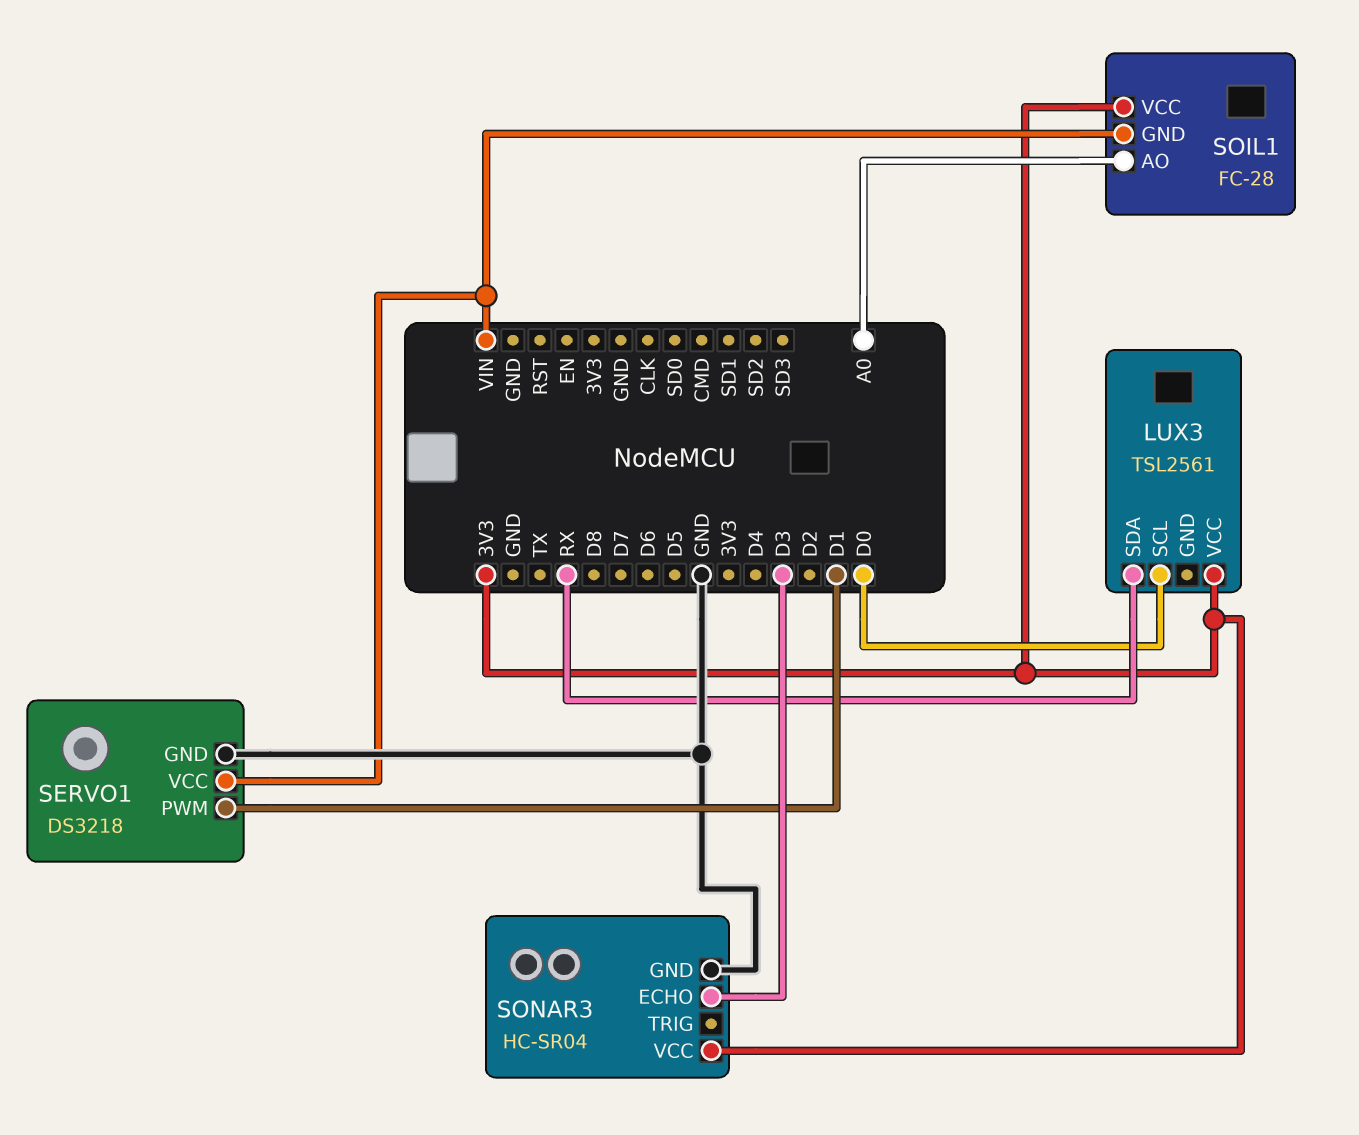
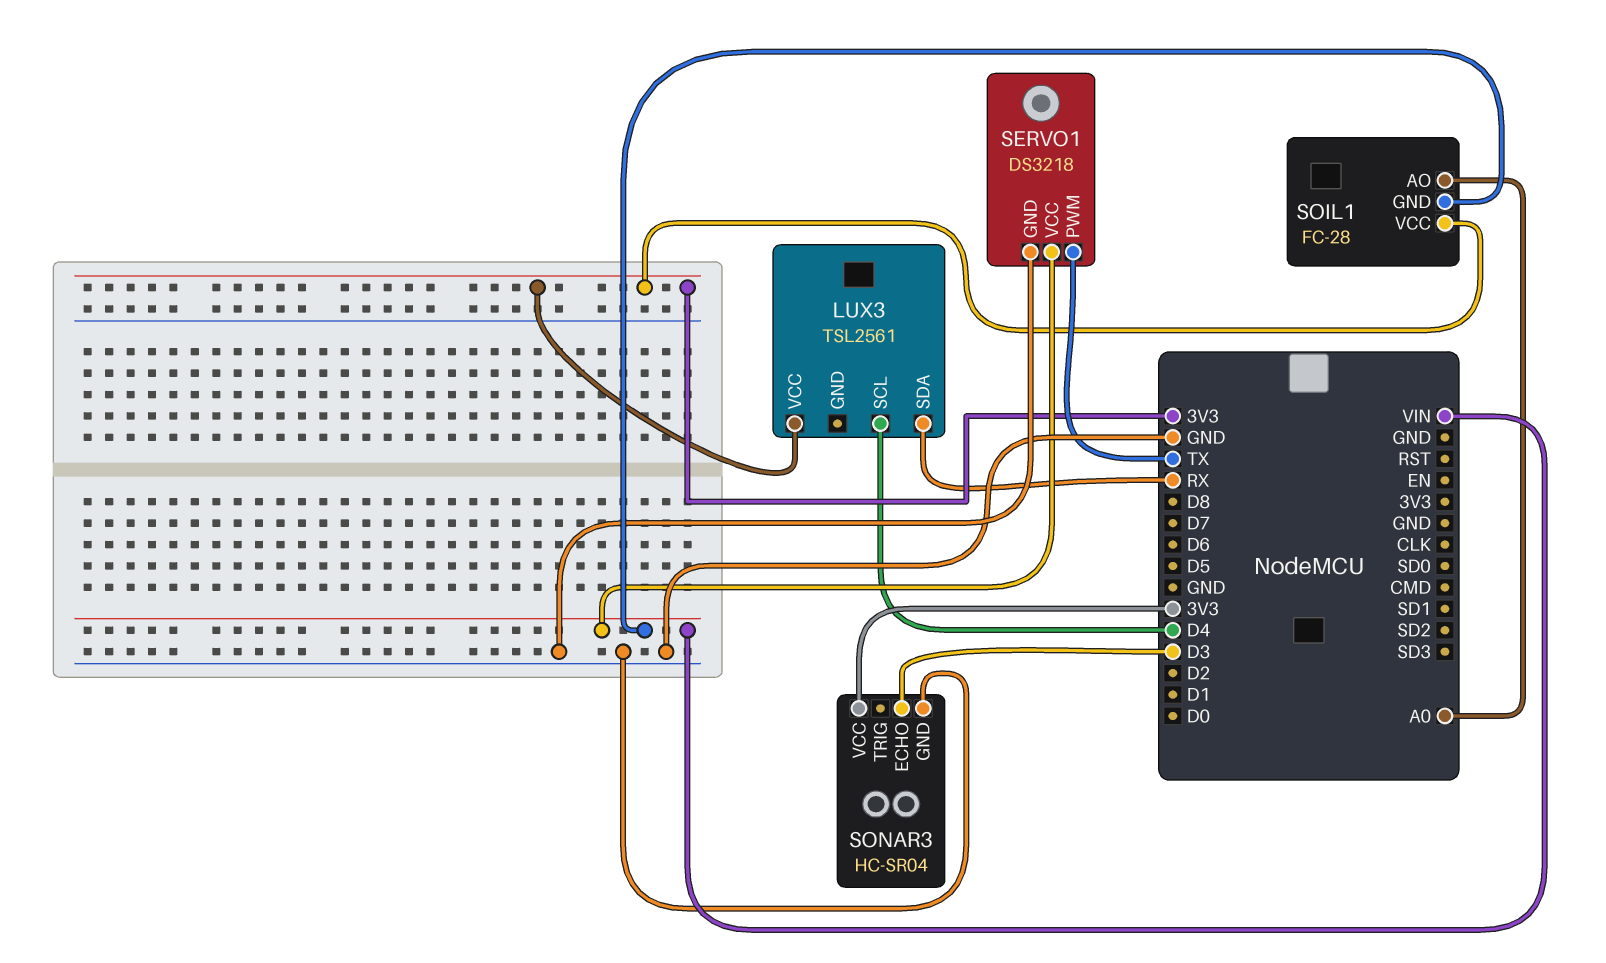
LUX3 pin SCL: D0 -> D4
SERVO1 pin PWM: D1 -> TX

